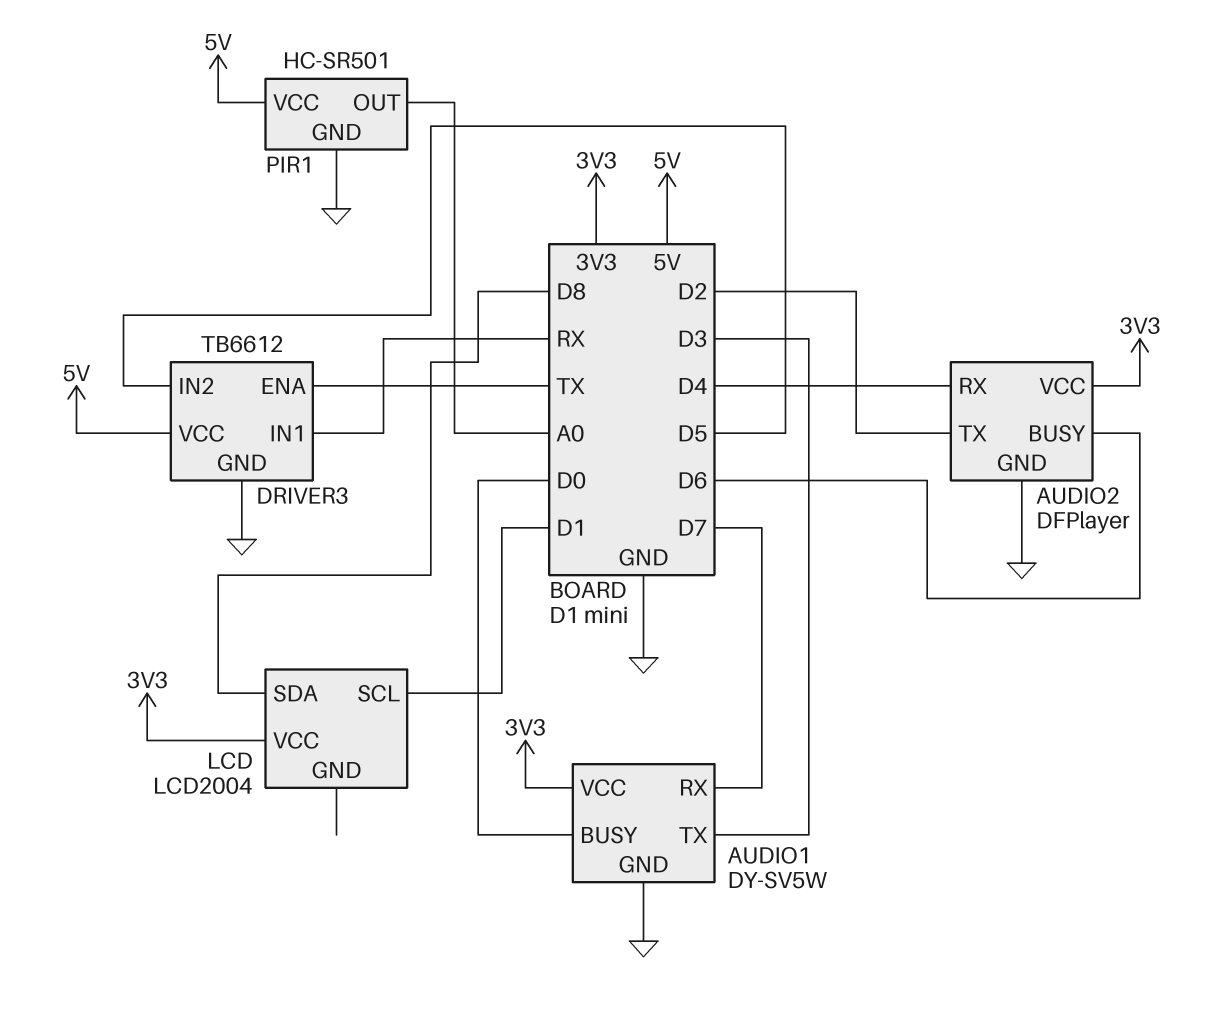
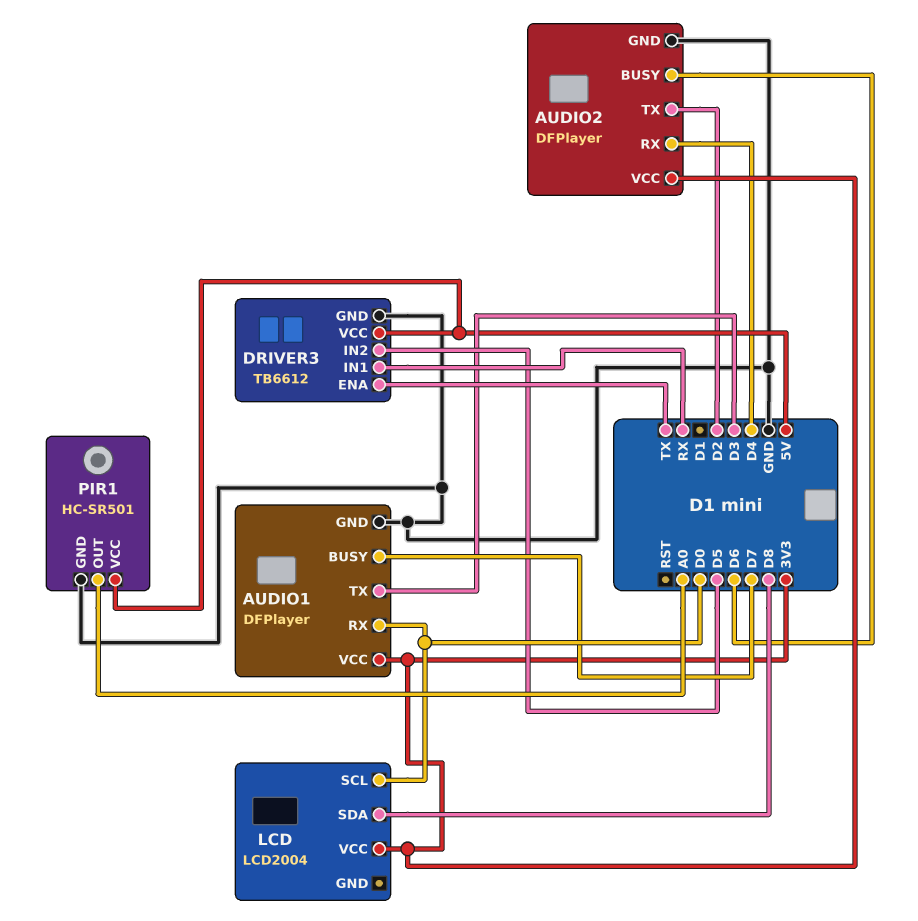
AUDIO1: DY-SV5W -> DFPlayer
AUDIO1 pin BUSY: D0 -> D7
AUDIO1 pin RX: D7 -> D0
LCD pin SCL: D1 -> D0

